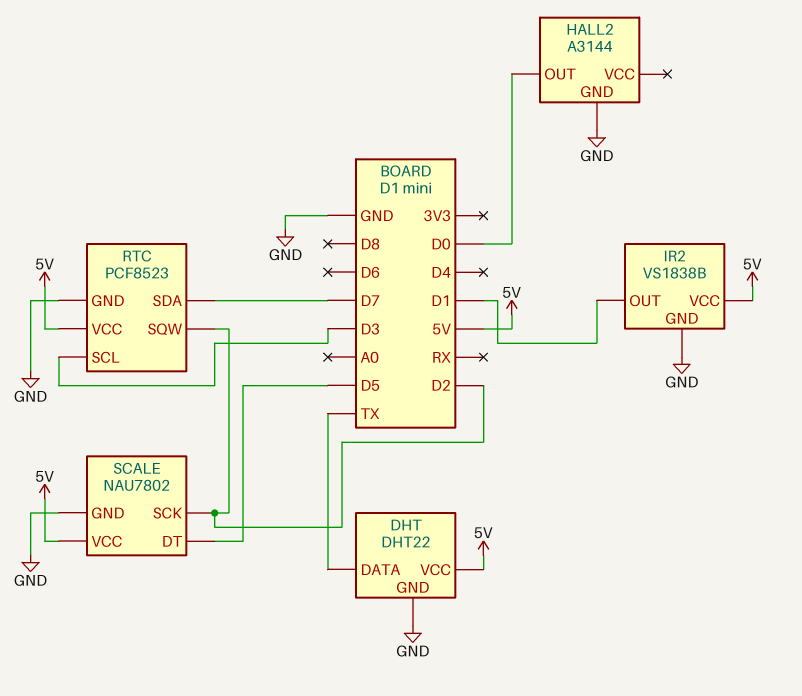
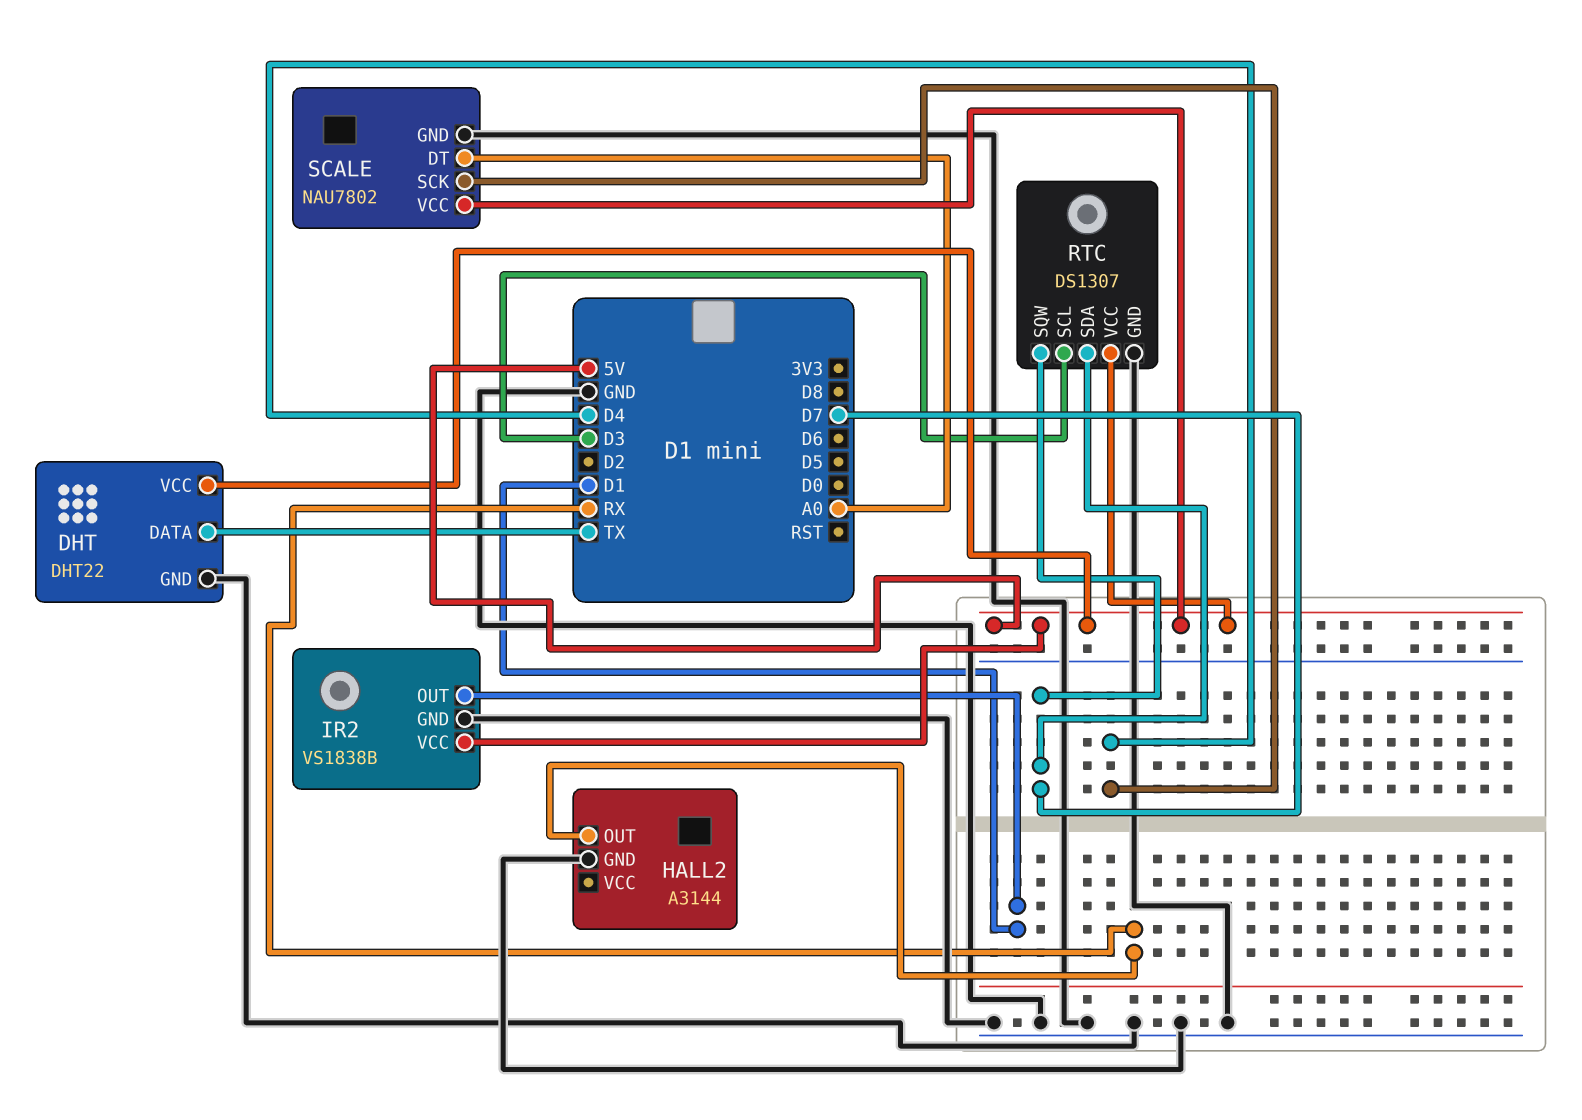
HALL2 pin OUT: D0 -> RX
RTC: PCF8523 -> DS1307
RTC pin SQW: D2 -> D7
SCALE pin DT: D5 -> A0
SCALE pin SCK: D2 -> D4

